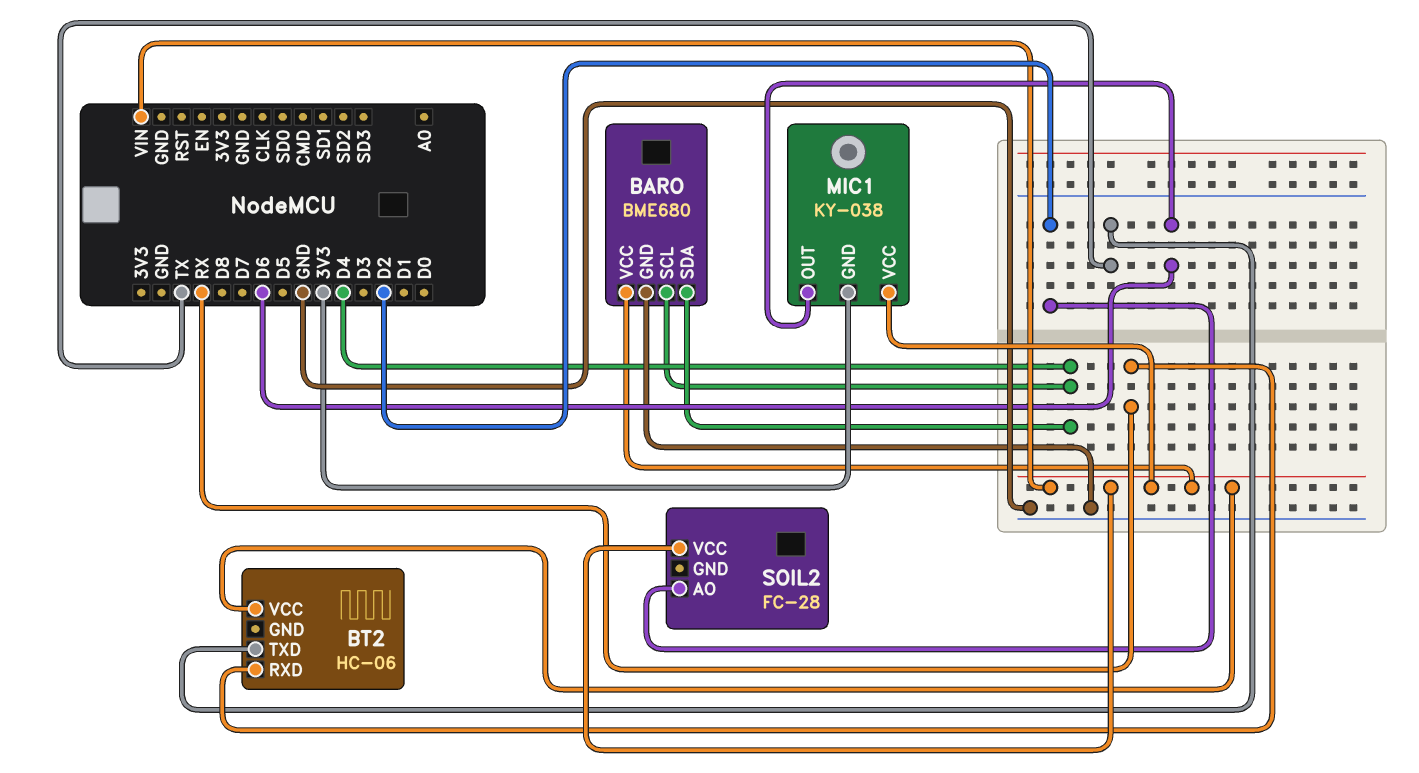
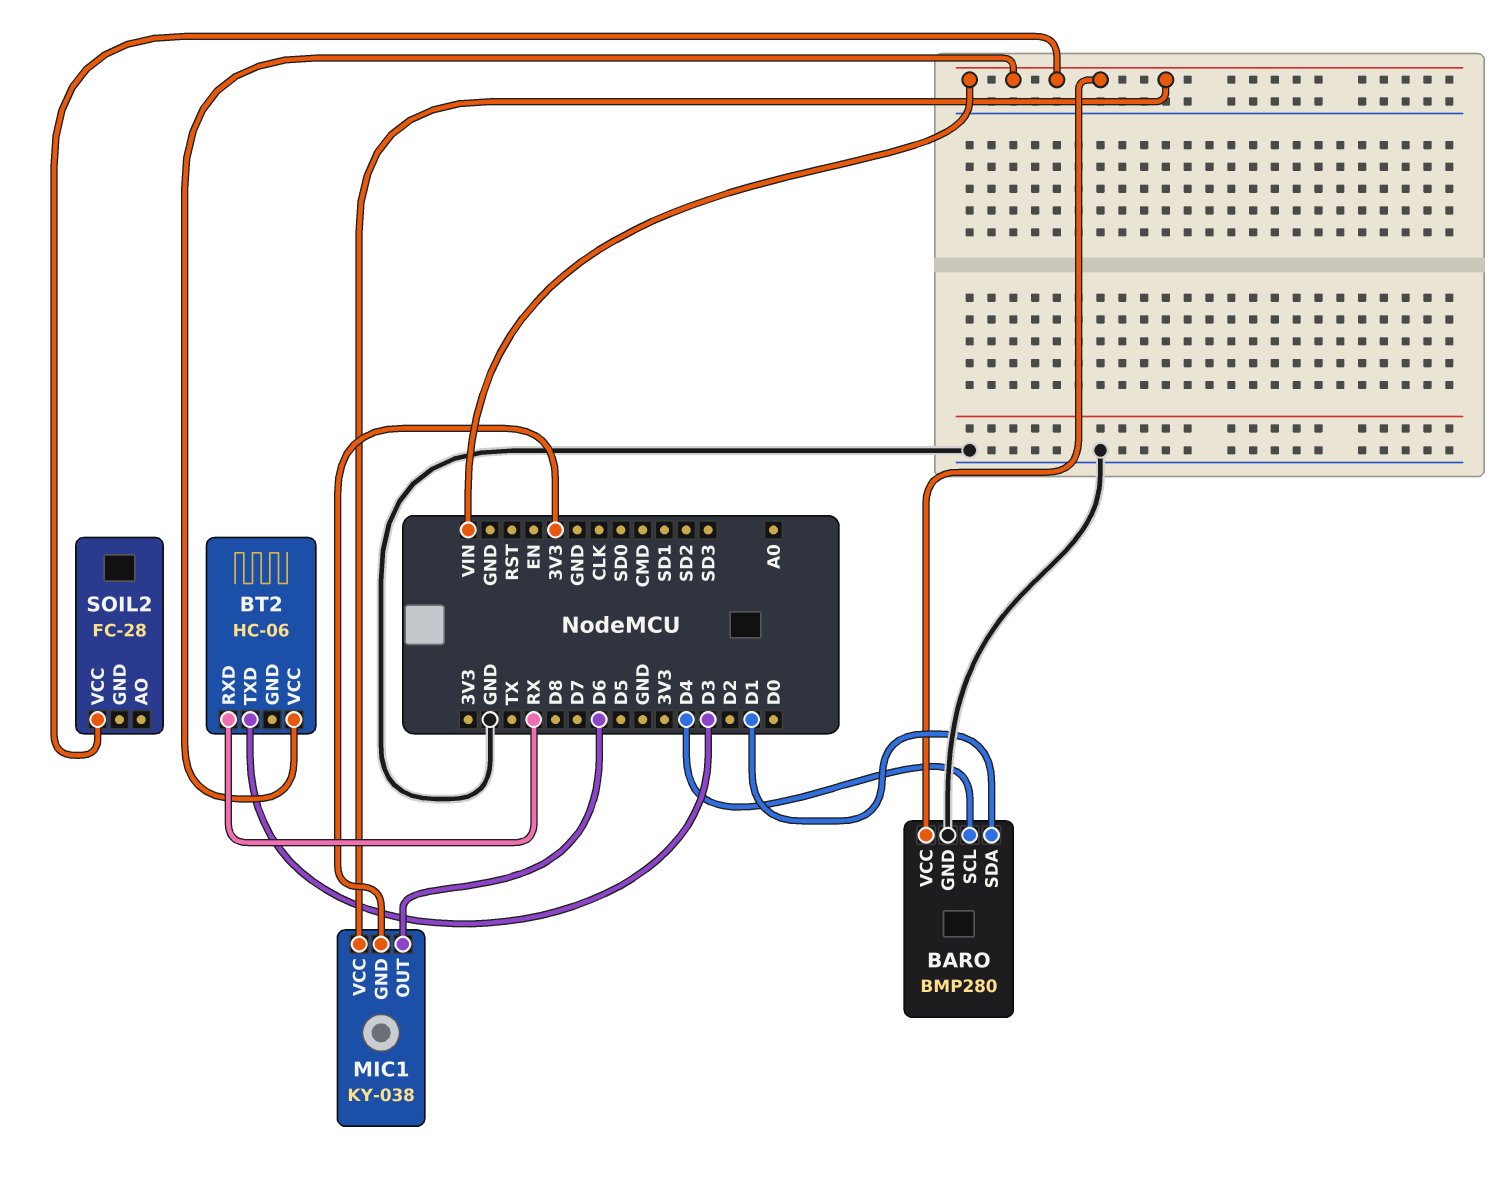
BARO: BME680 -> BMP280
BARO pin SDA: D4 -> D1
BT2 pin TXD: TX -> D3
SOIL2 pin AO: D2 -> none

